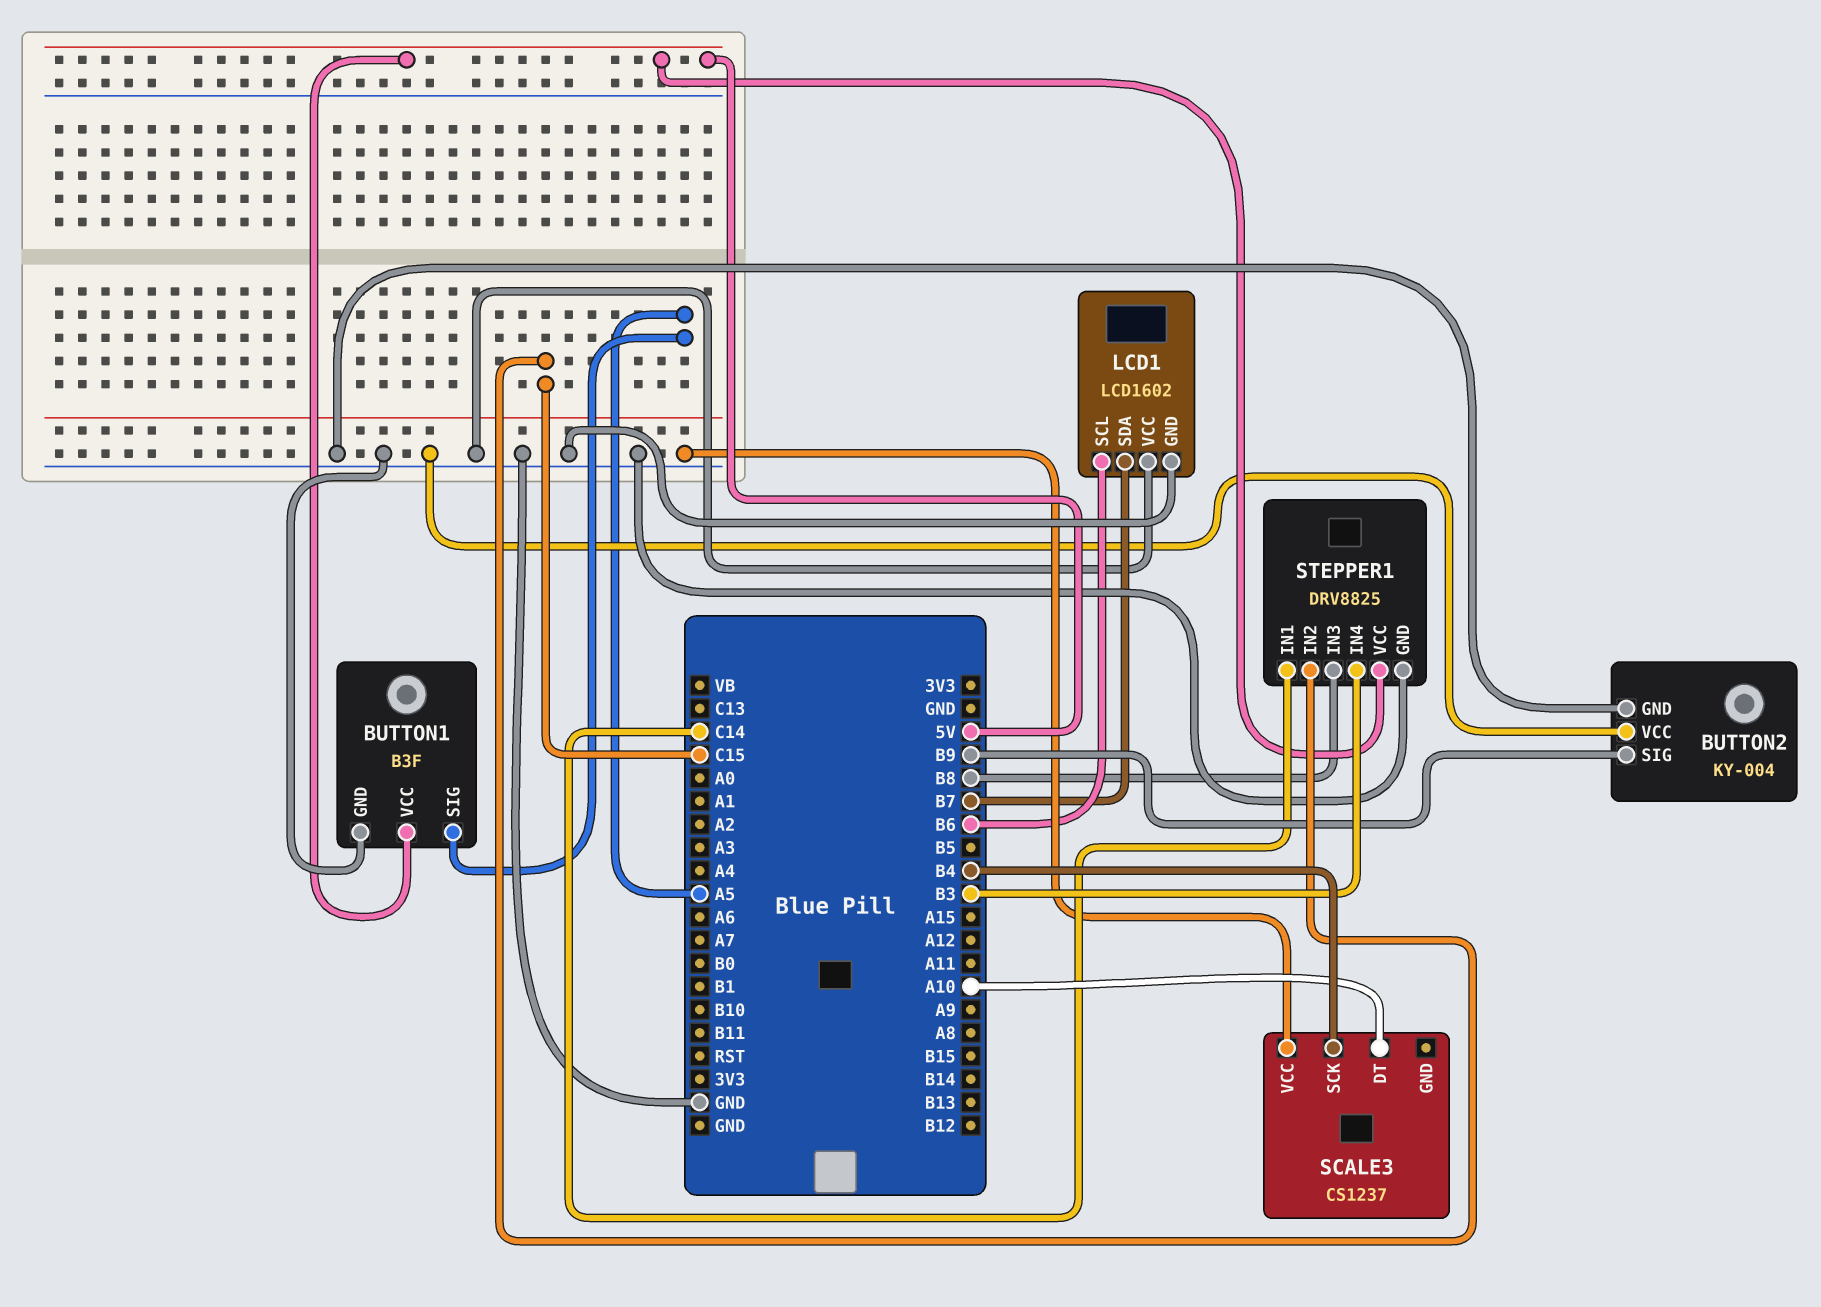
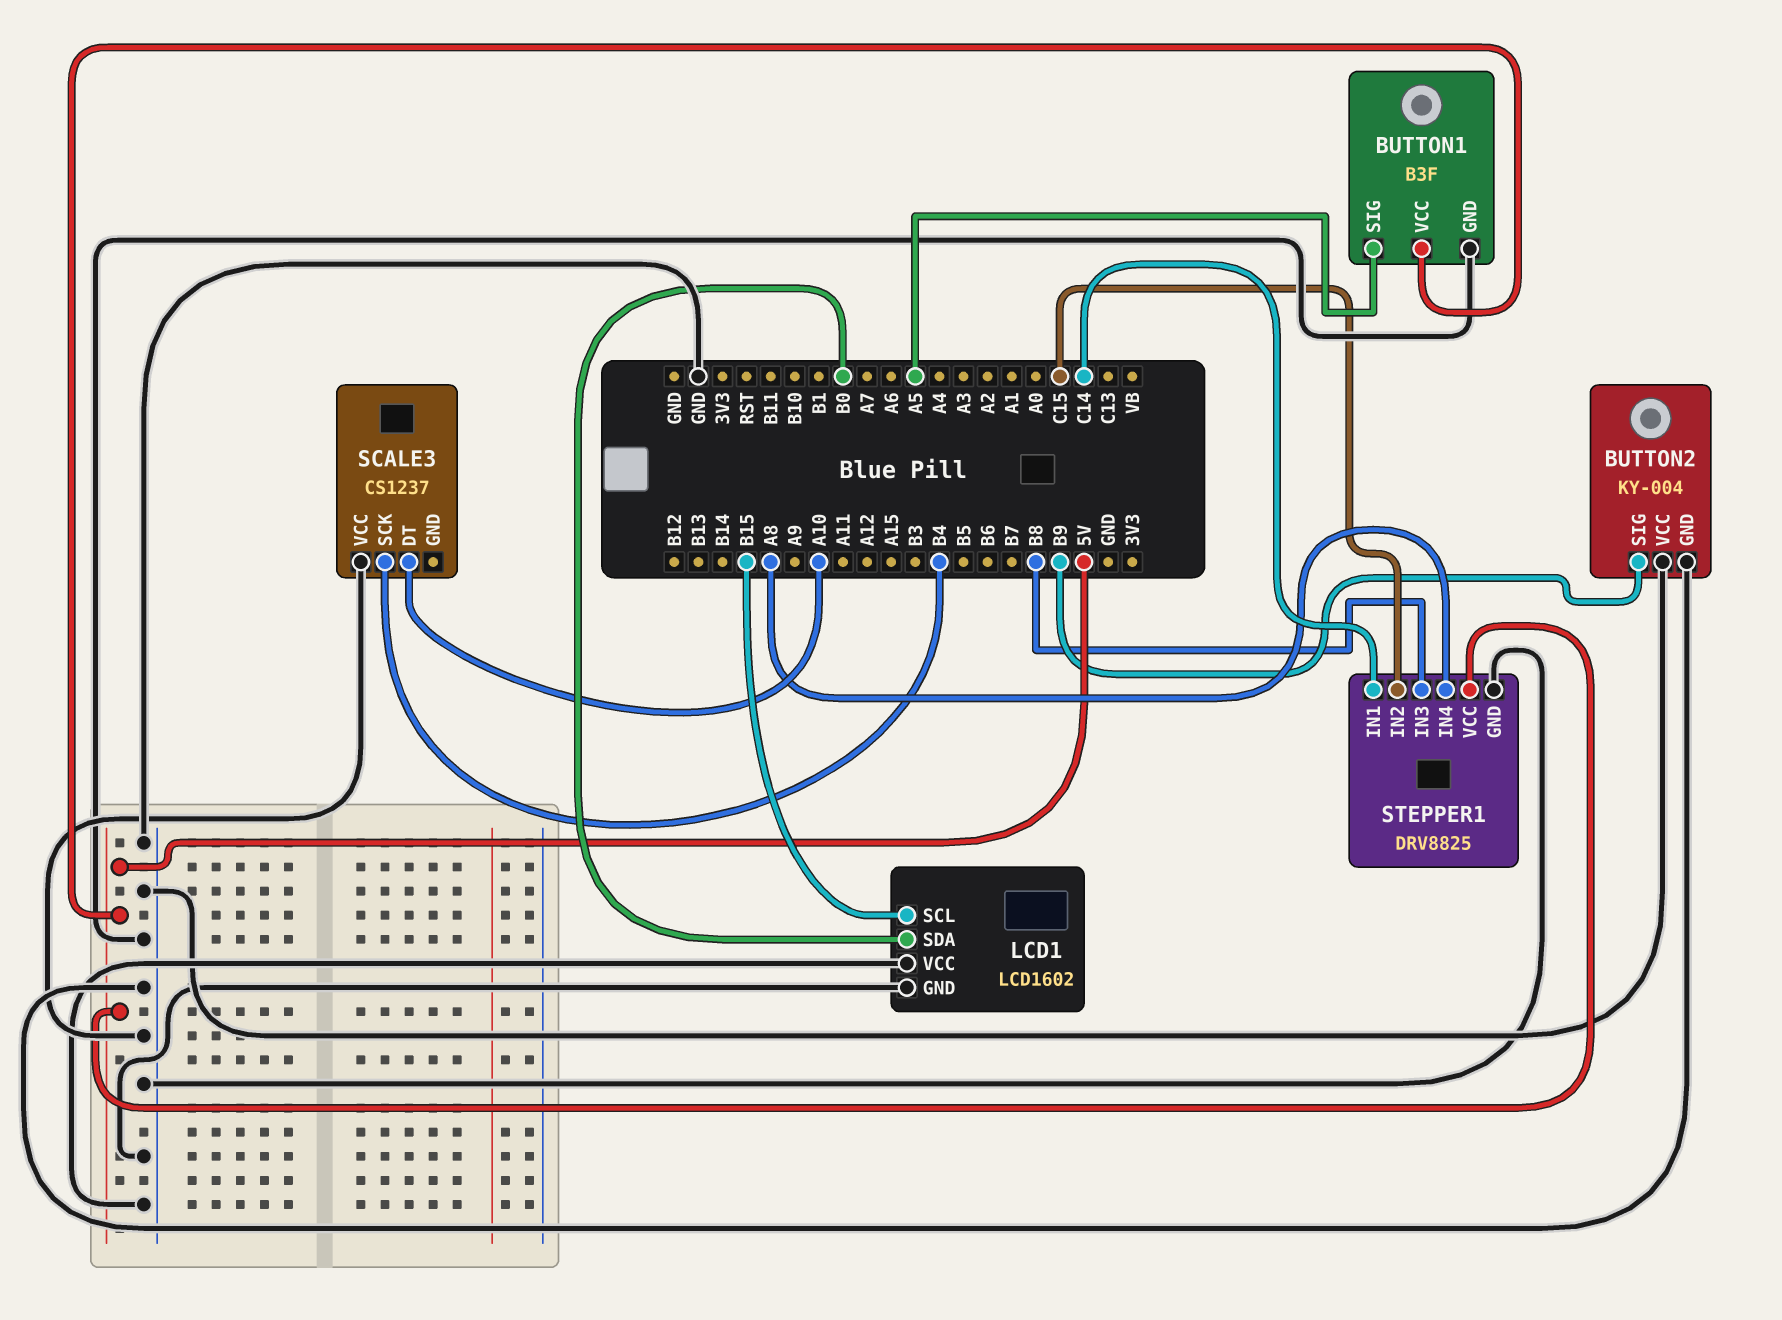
LCD1 pin SCL: B6 -> B15
LCD1 pin SDA: B7 -> B0
STEPPER1 pin IN4: B3 -> A8

